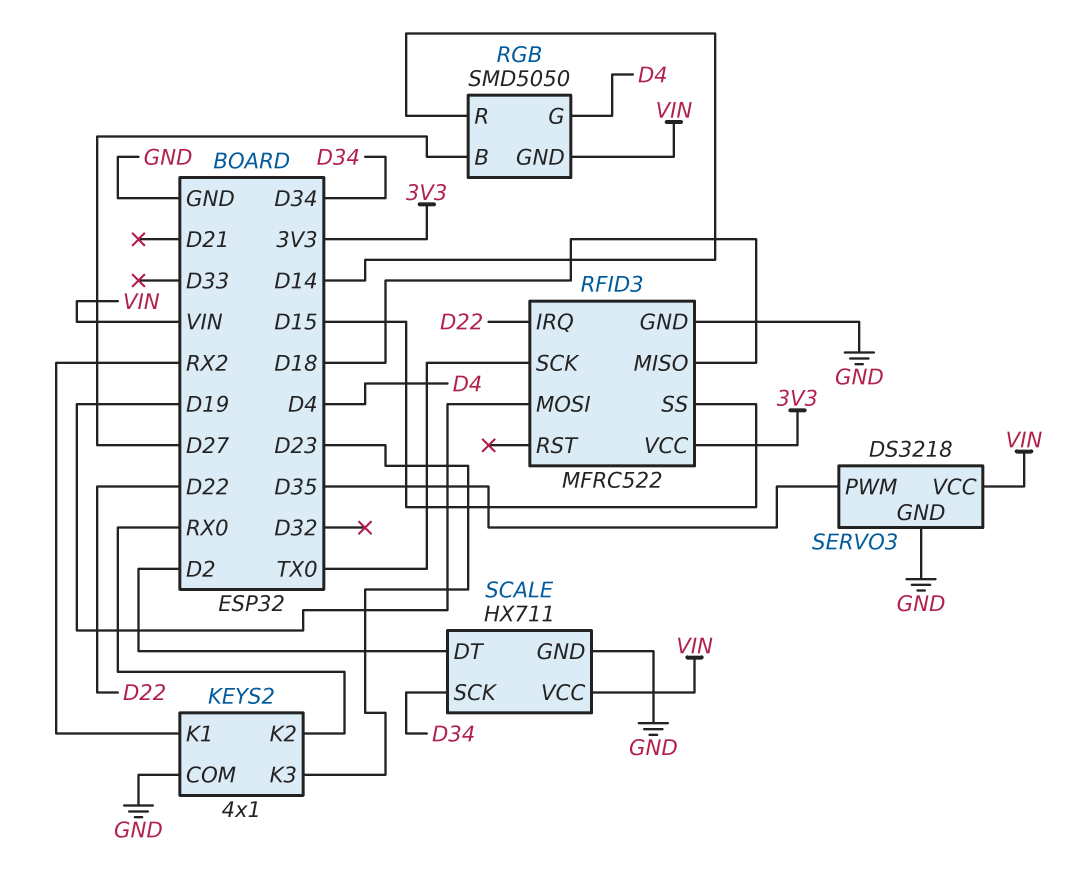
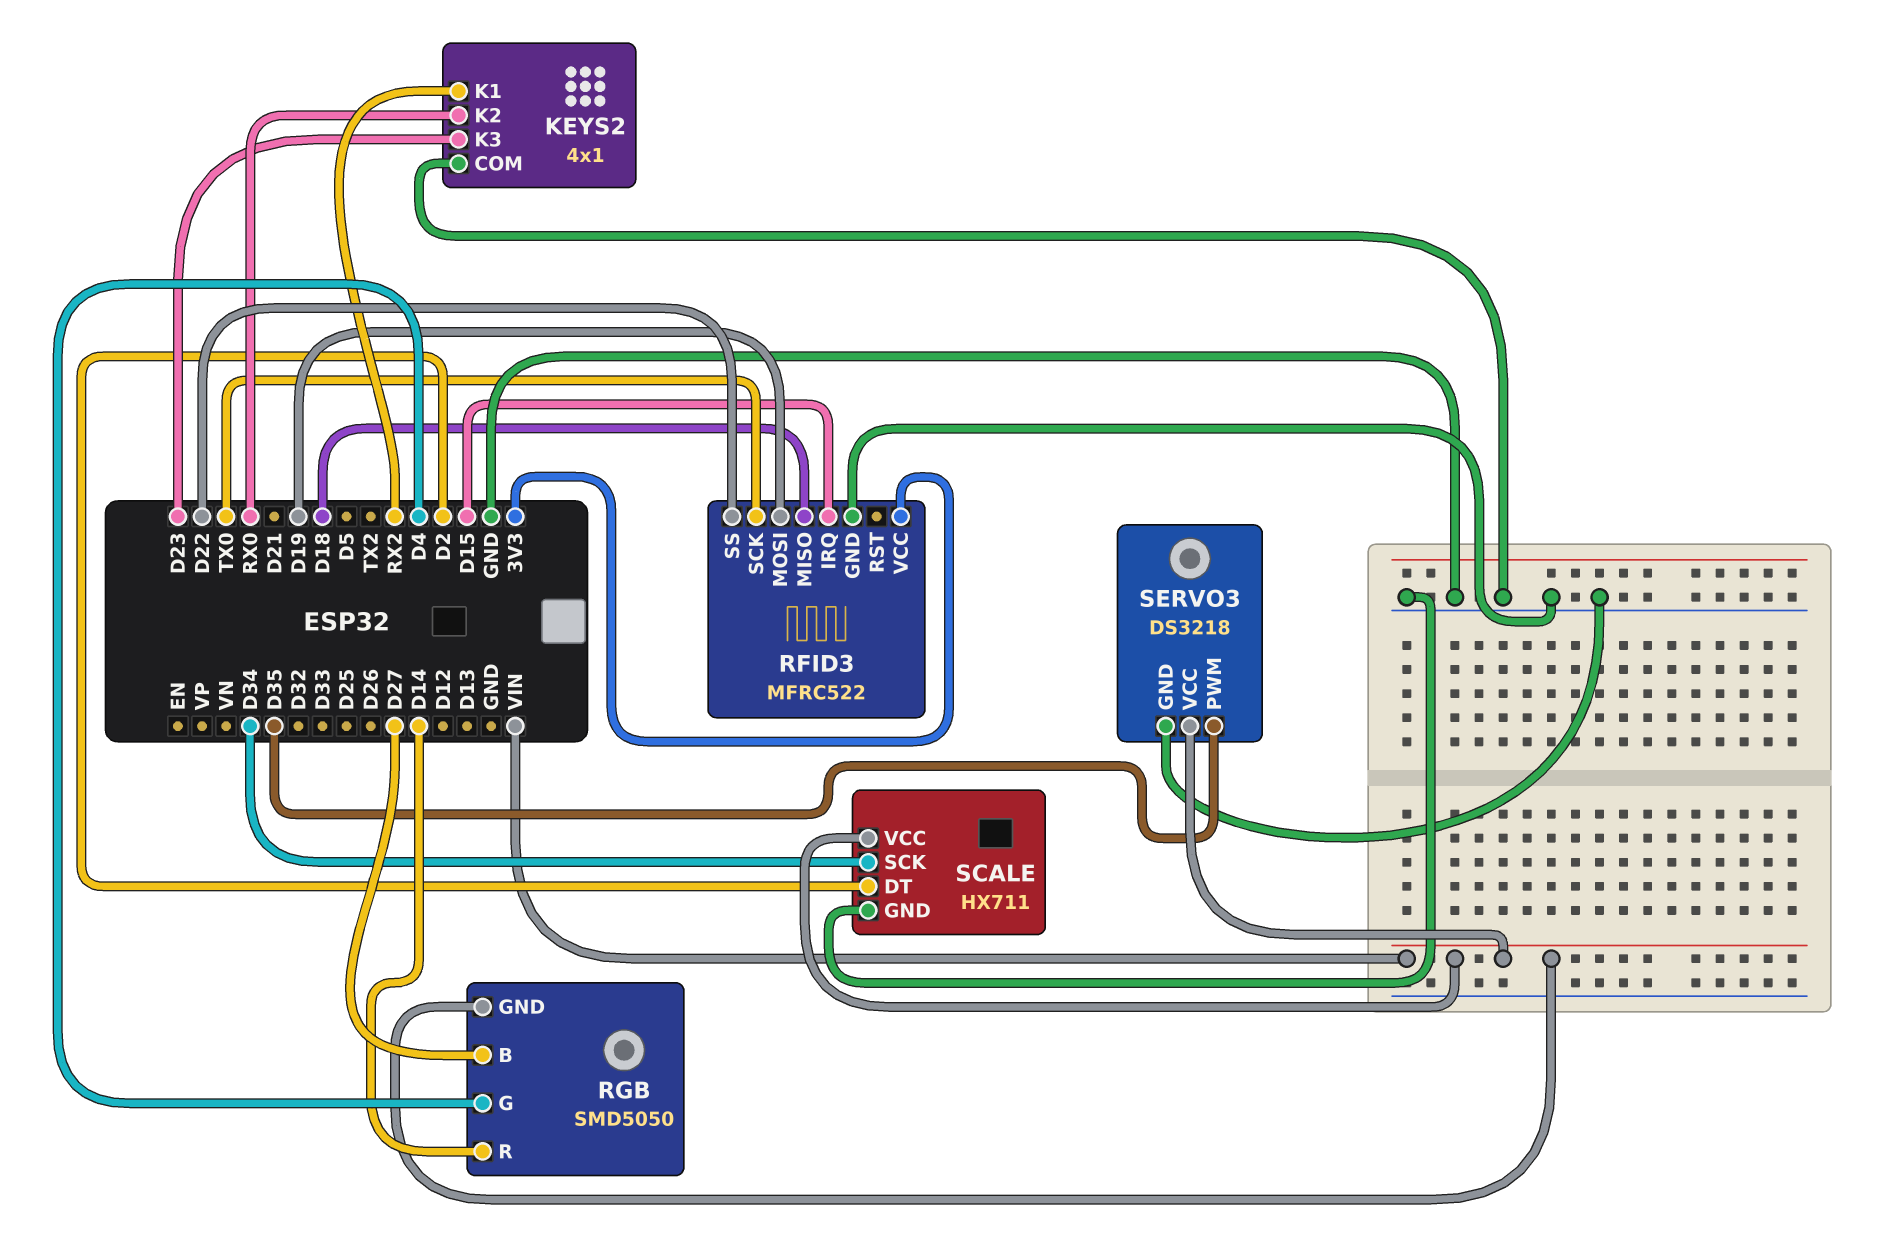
RFID3 pin IRQ: D22 -> D15
RFID3 pin SS: D15 -> D22

